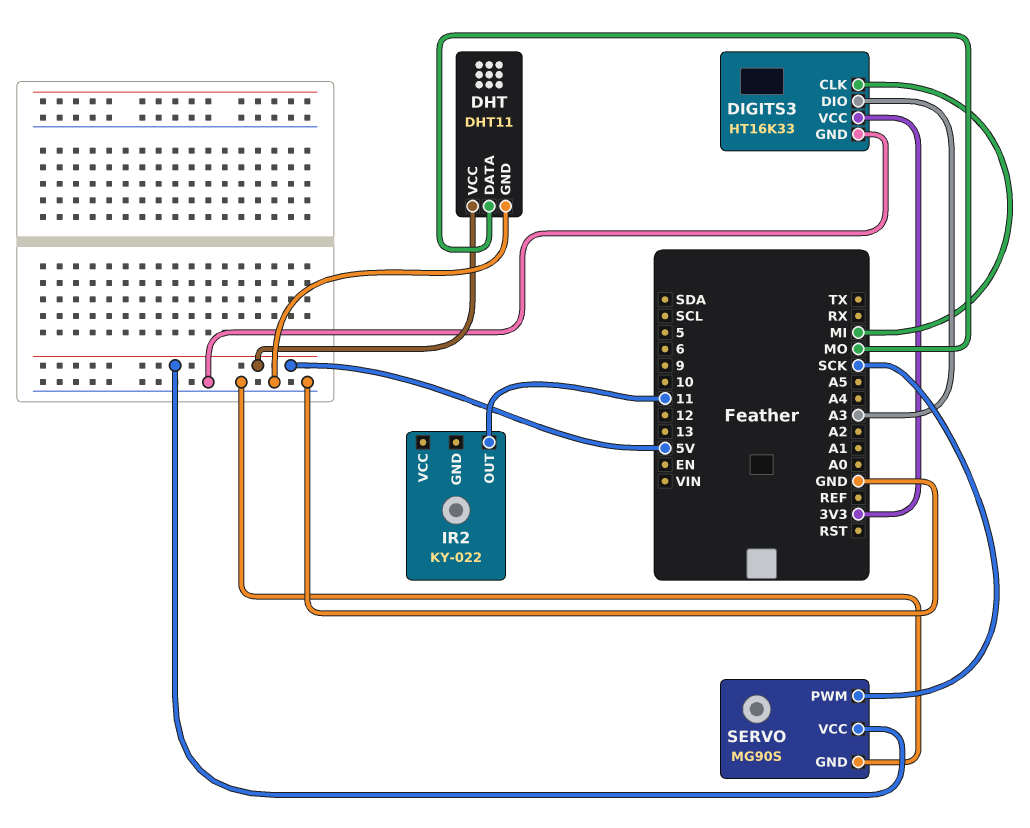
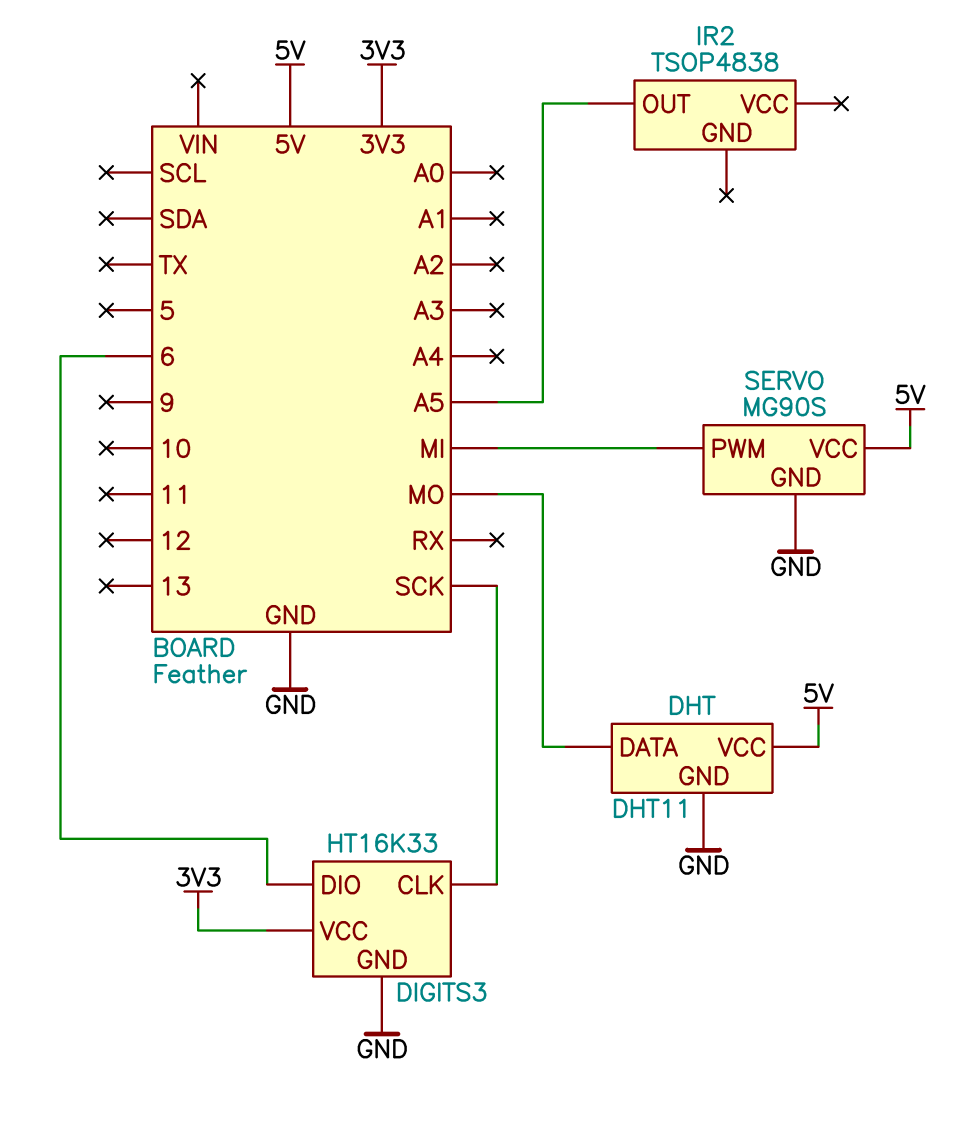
DIGITS3 pin CLK: MI -> SCK
DIGITS3 pin DIO: A3 -> 6
IR2: KY-022 -> TSOP4838
IR2 pin OUT: 11 -> A5
SERVO pin PWM: SCK -> MI

